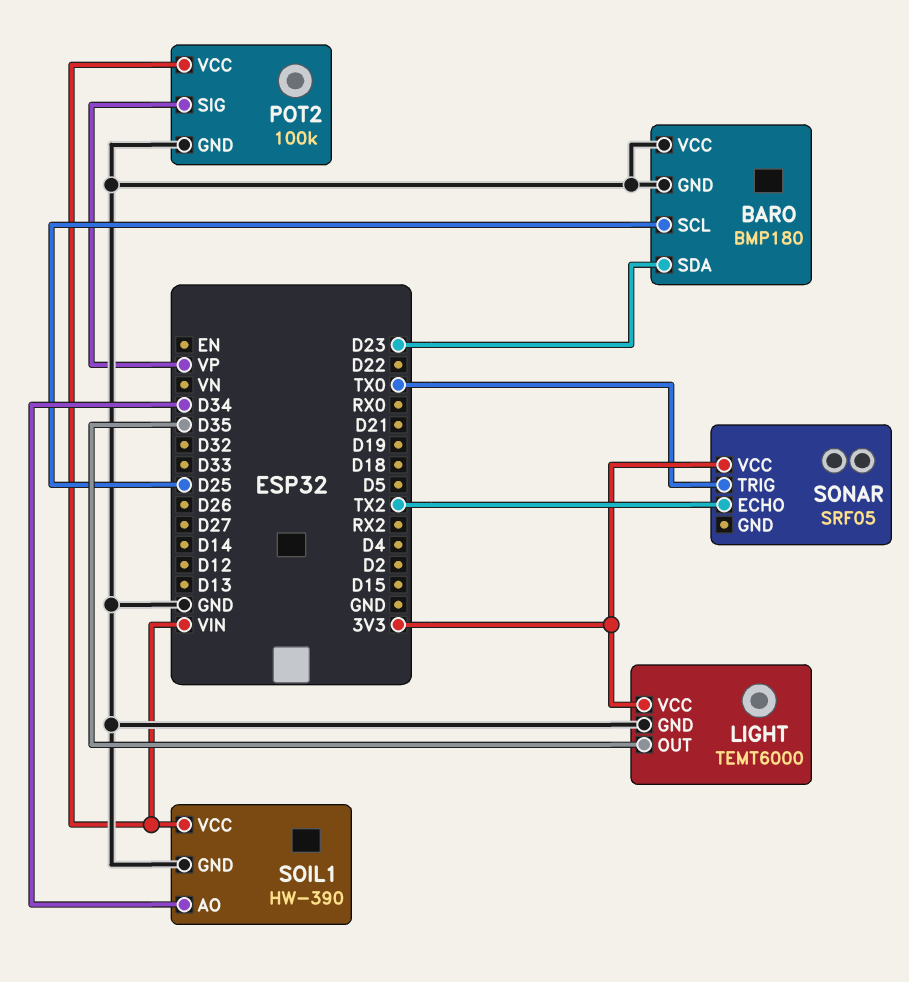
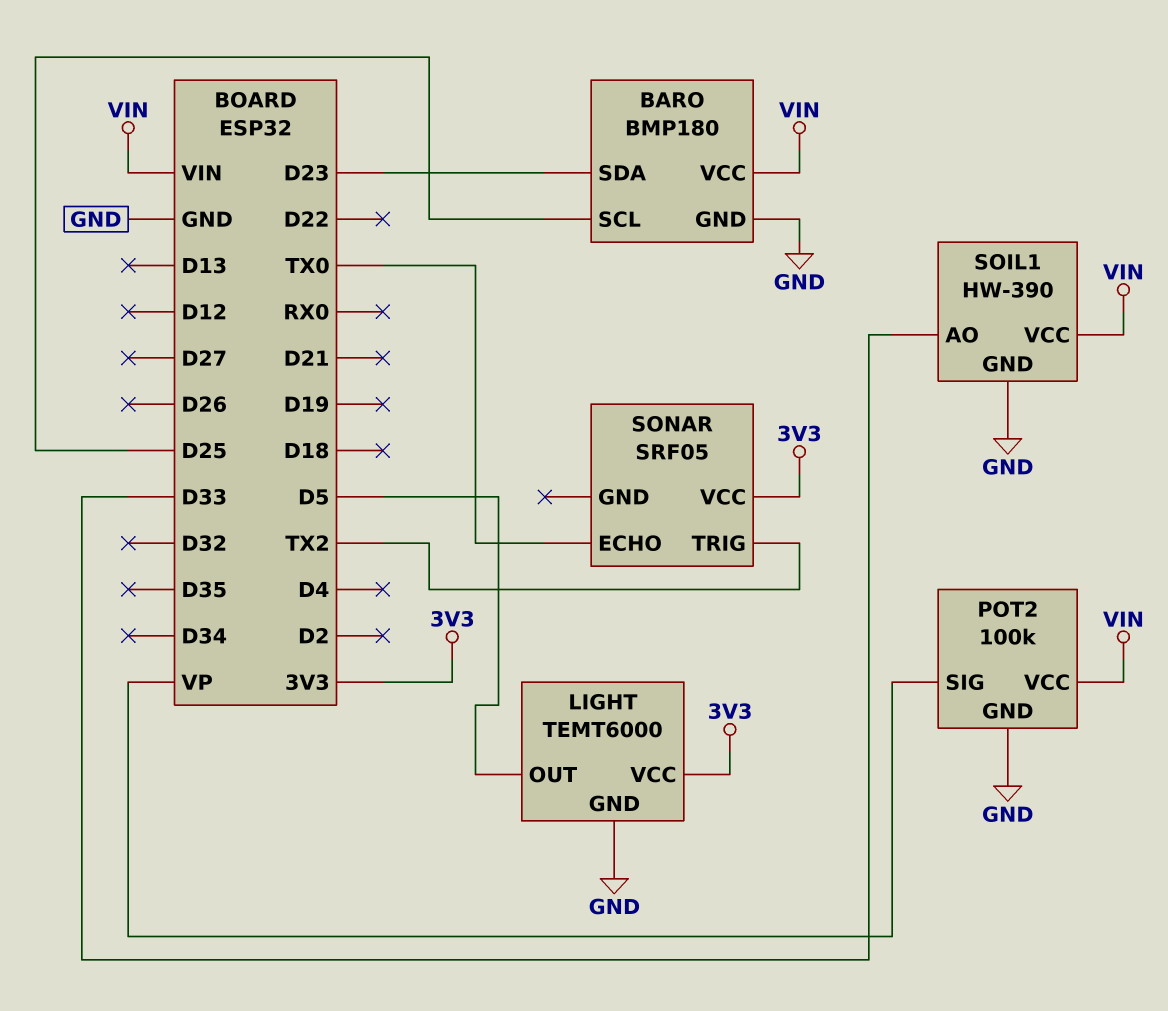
BARO pin VCC: GND -> VIN
LIGHT pin OUT: D35 -> D5
SOIL1 pin AO: D34 -> D33
SONAR pin ECHO: TX2 -> TX0
SONAR pin TRIG: TX0 -> TX2

